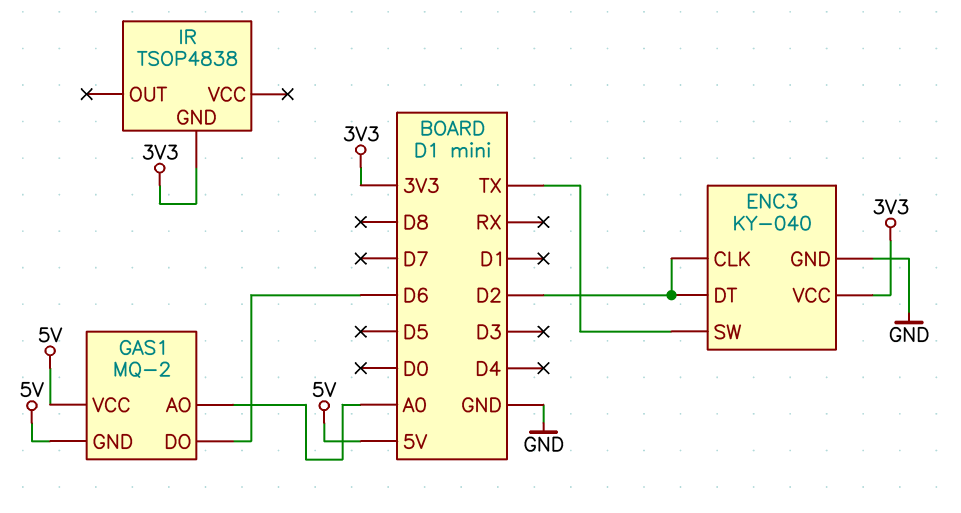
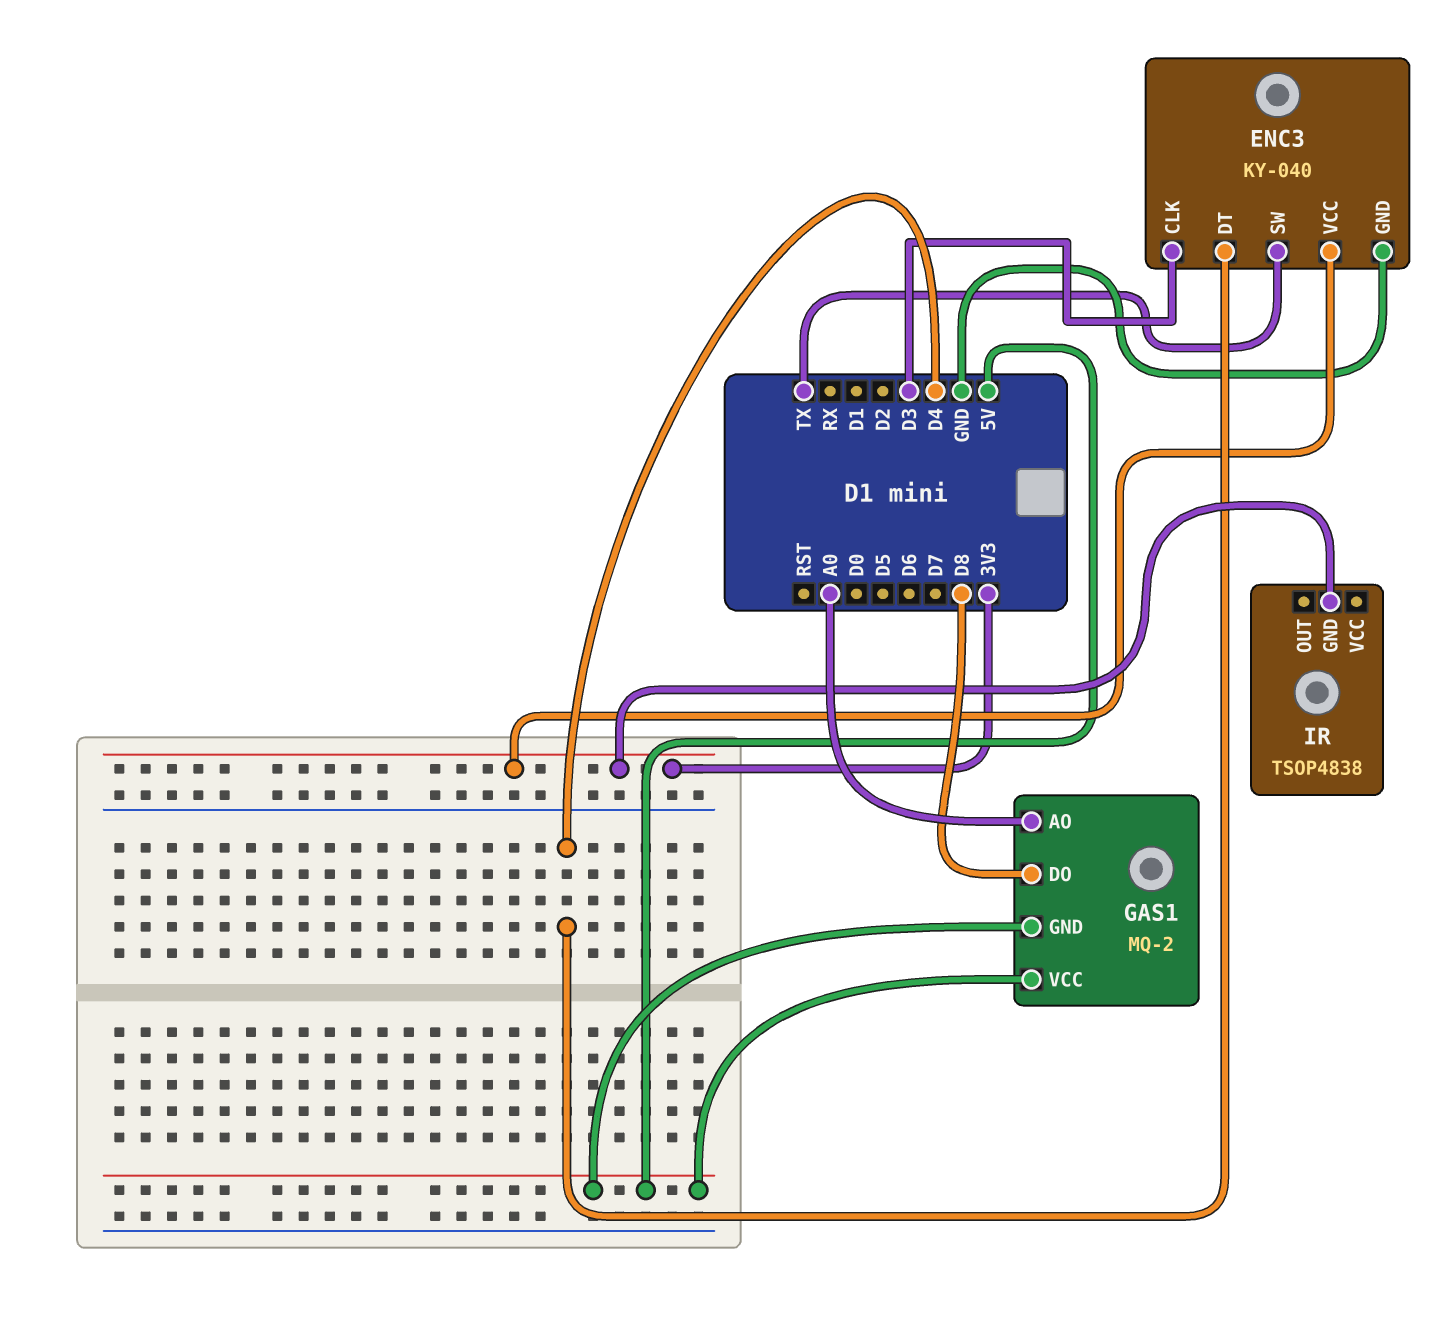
ENC3 pin CLK: D2 -> D3
ENC3 pin DT: D2 -> D4
GAS1 pin DO: D6 -> D8

